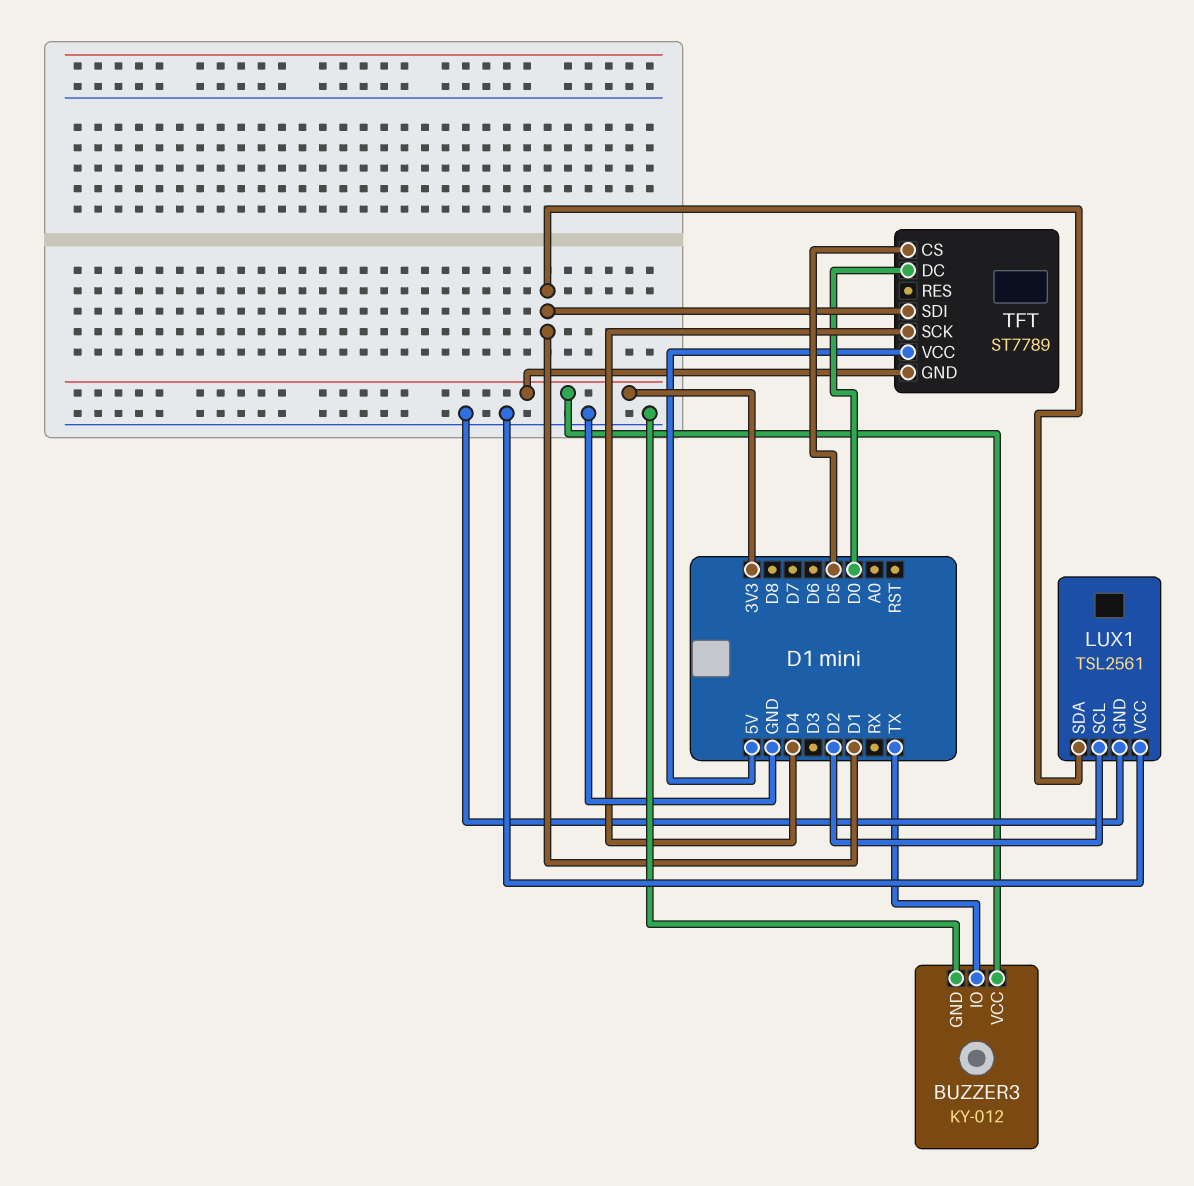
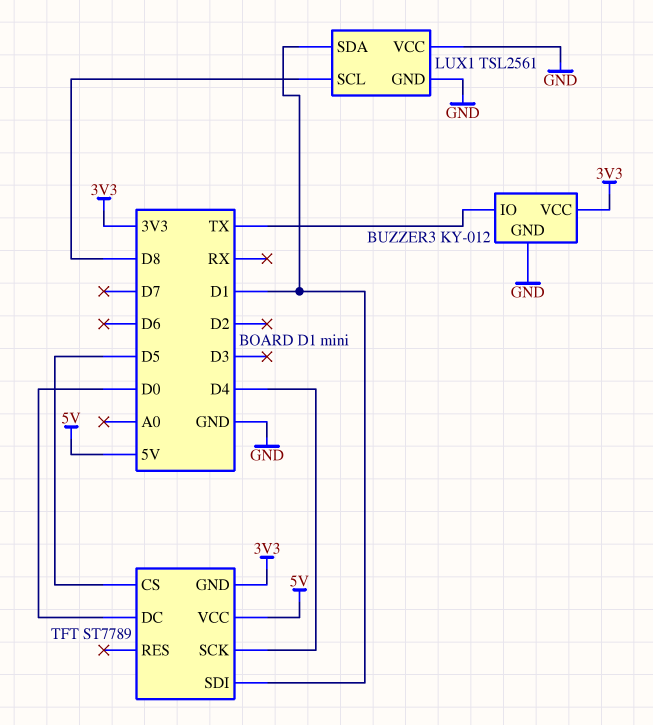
LUX1 pin SCL: D2 -> D8

